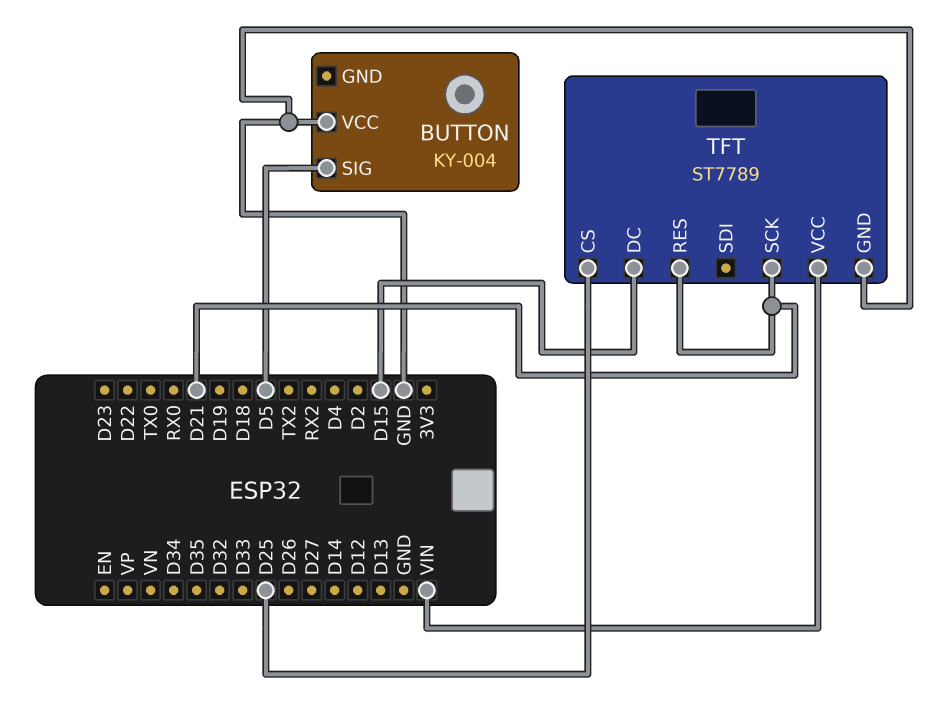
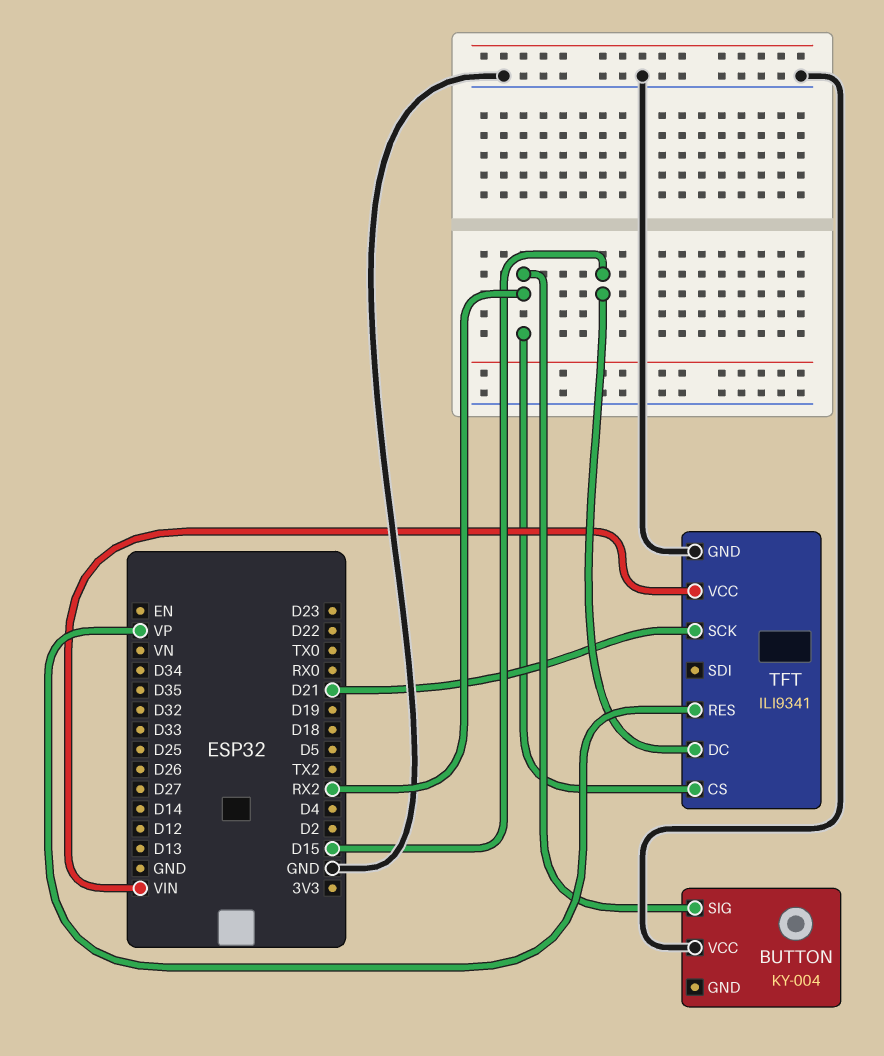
BUTTON pin SIG: D5 -> RX2
TFT: ST7789 -> ILI9341
TFT pin CS: D25 -> RX2
TFT pin RES: D21 -> VP

